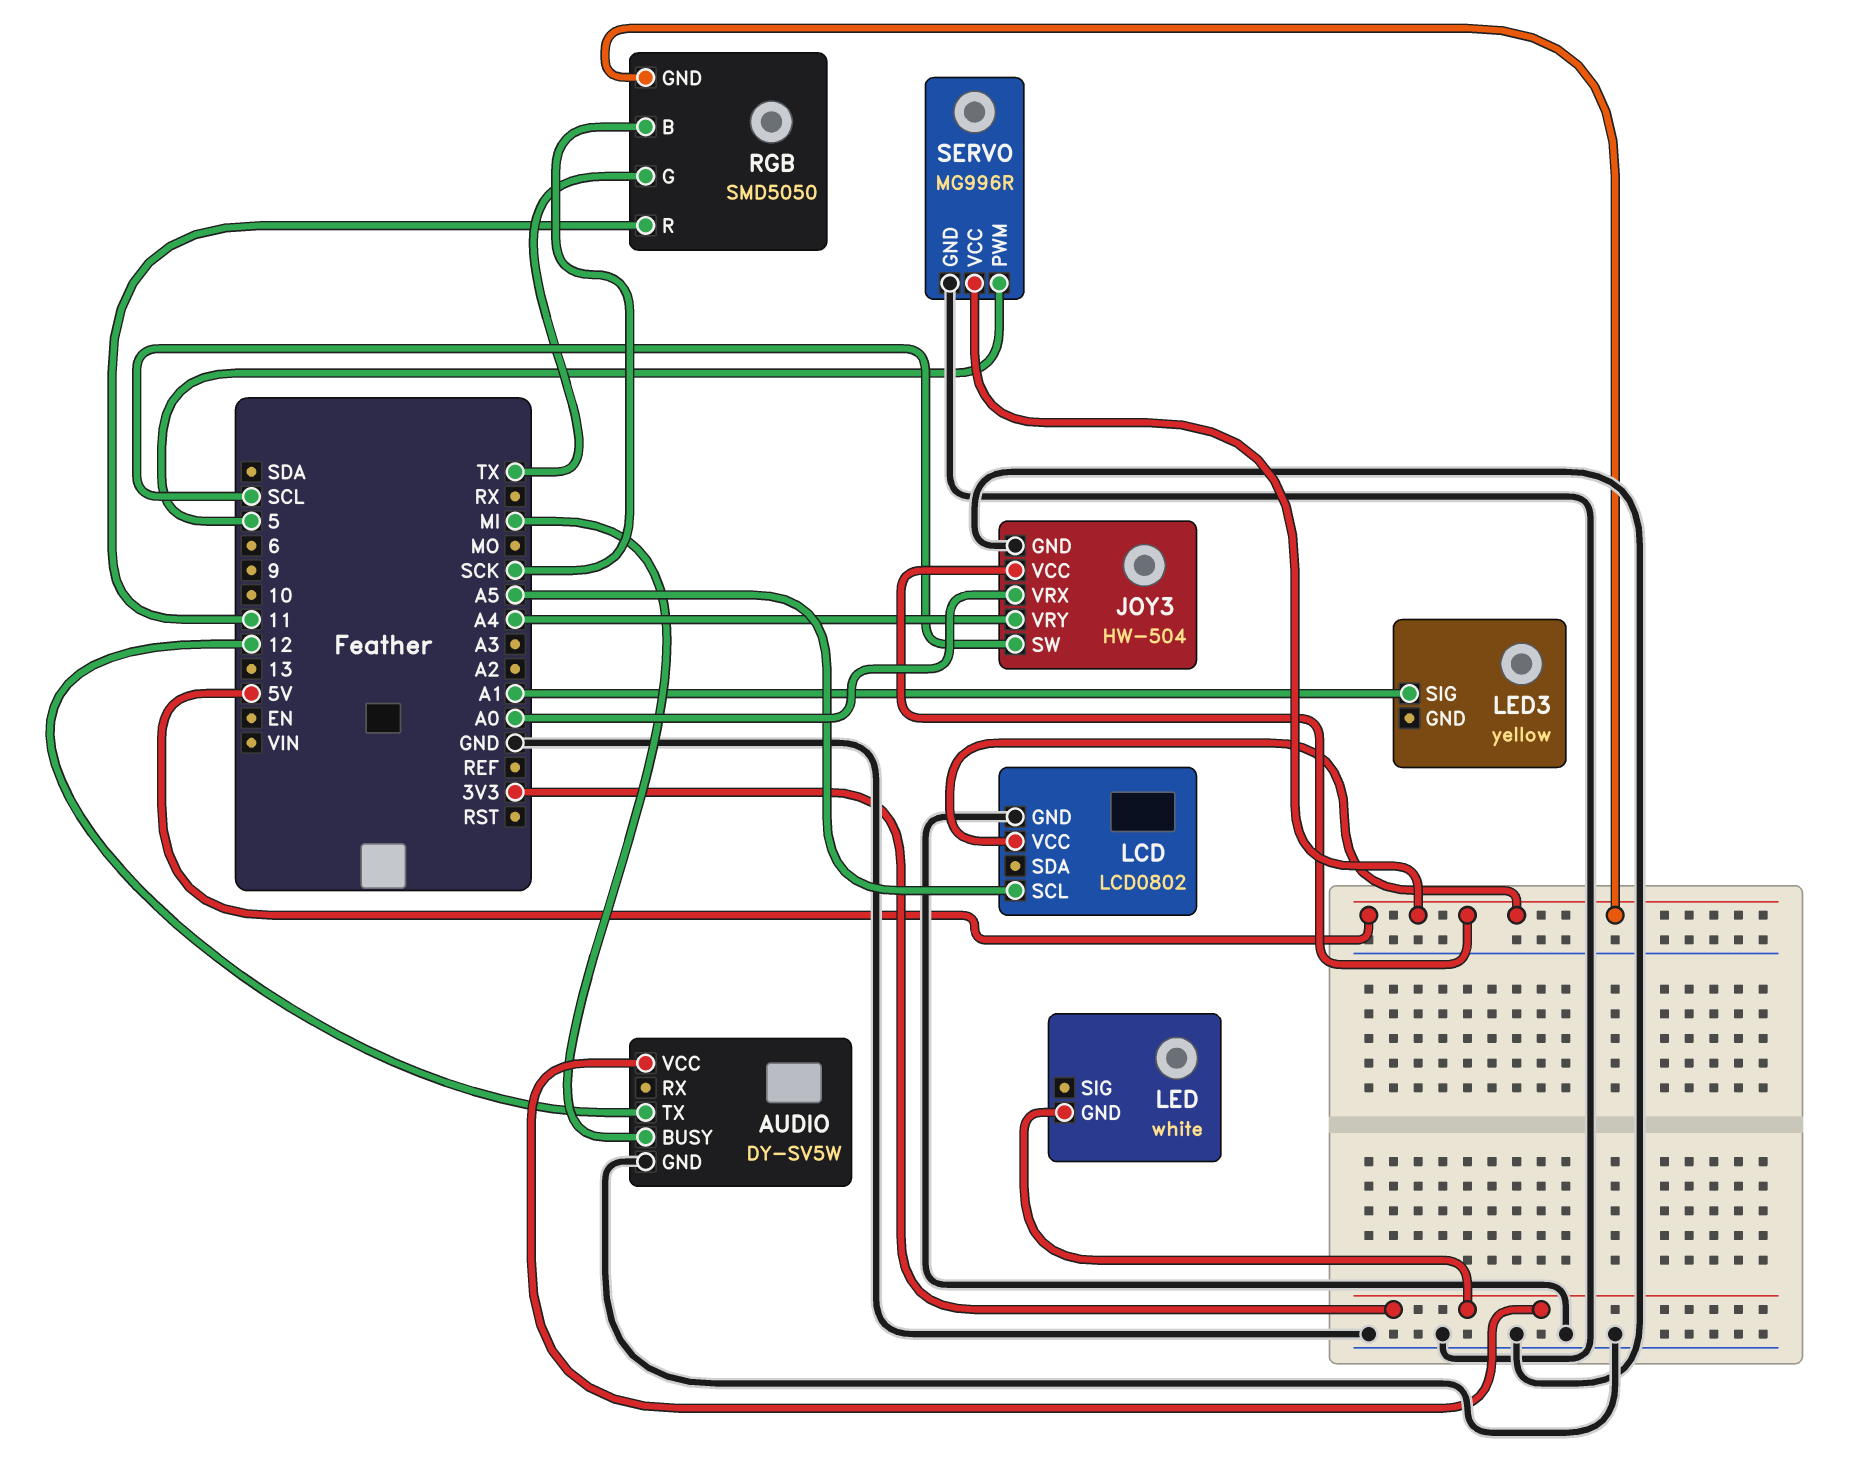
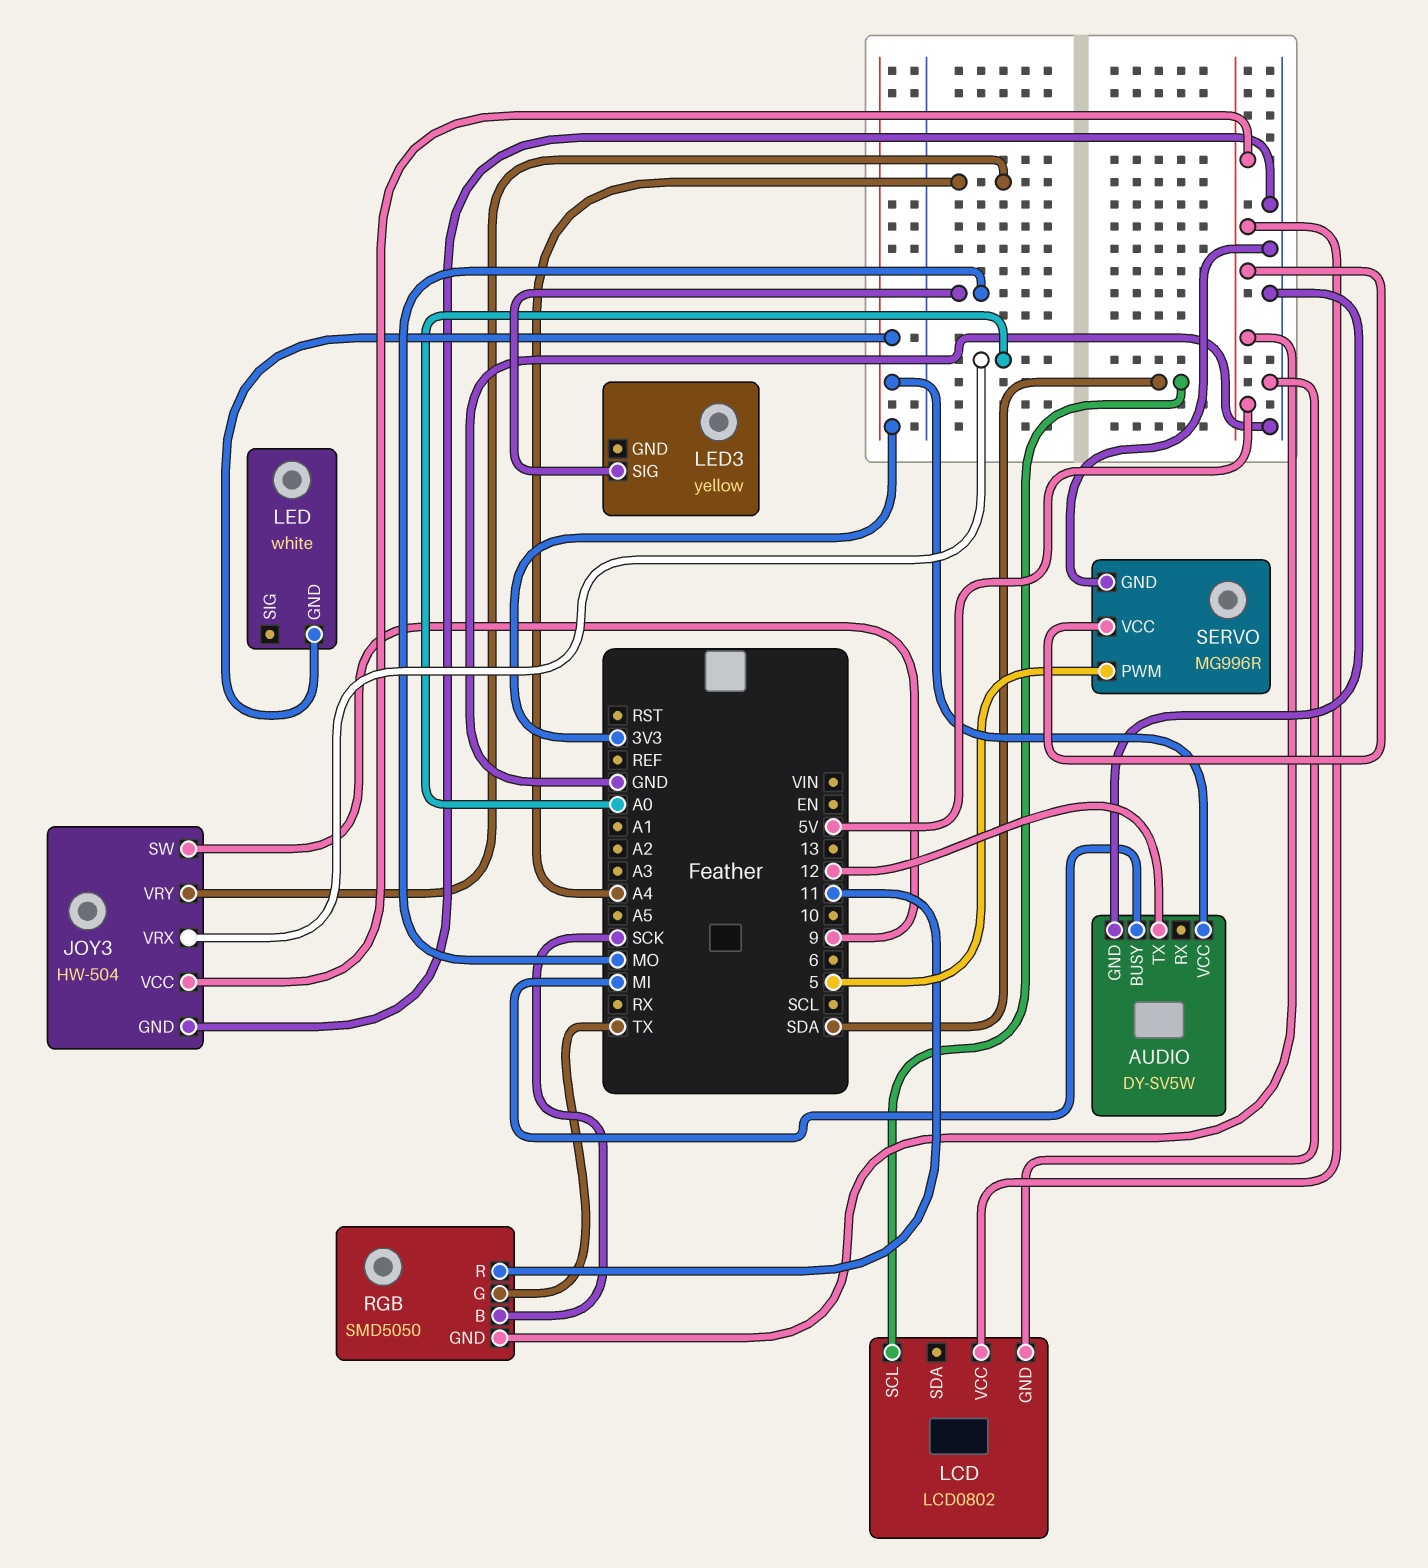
JOY3 pin SW: SCL -> 9
LCD pin SCL: A5 -> SDA
LED3 pin SIG: A1 -> MO

